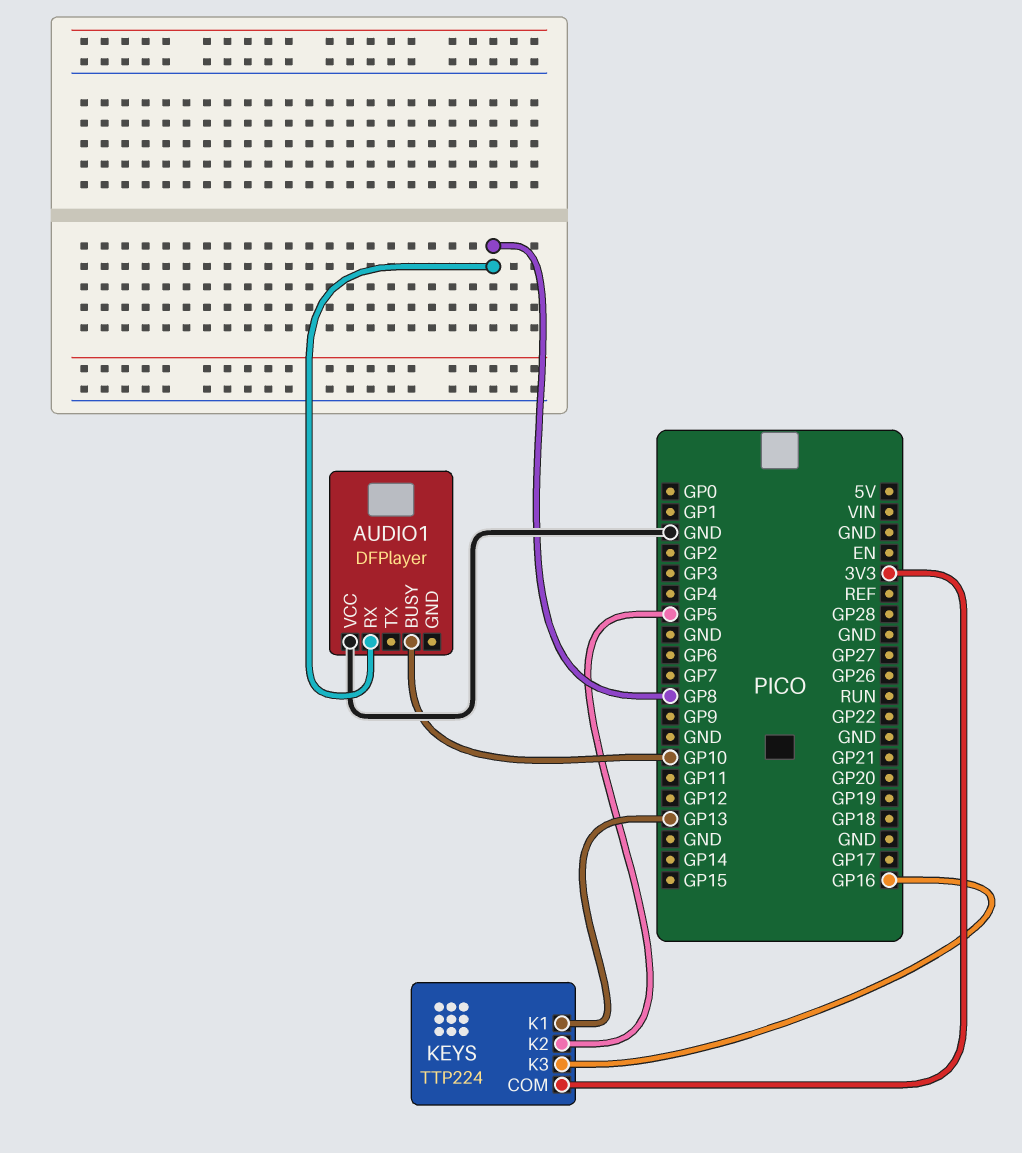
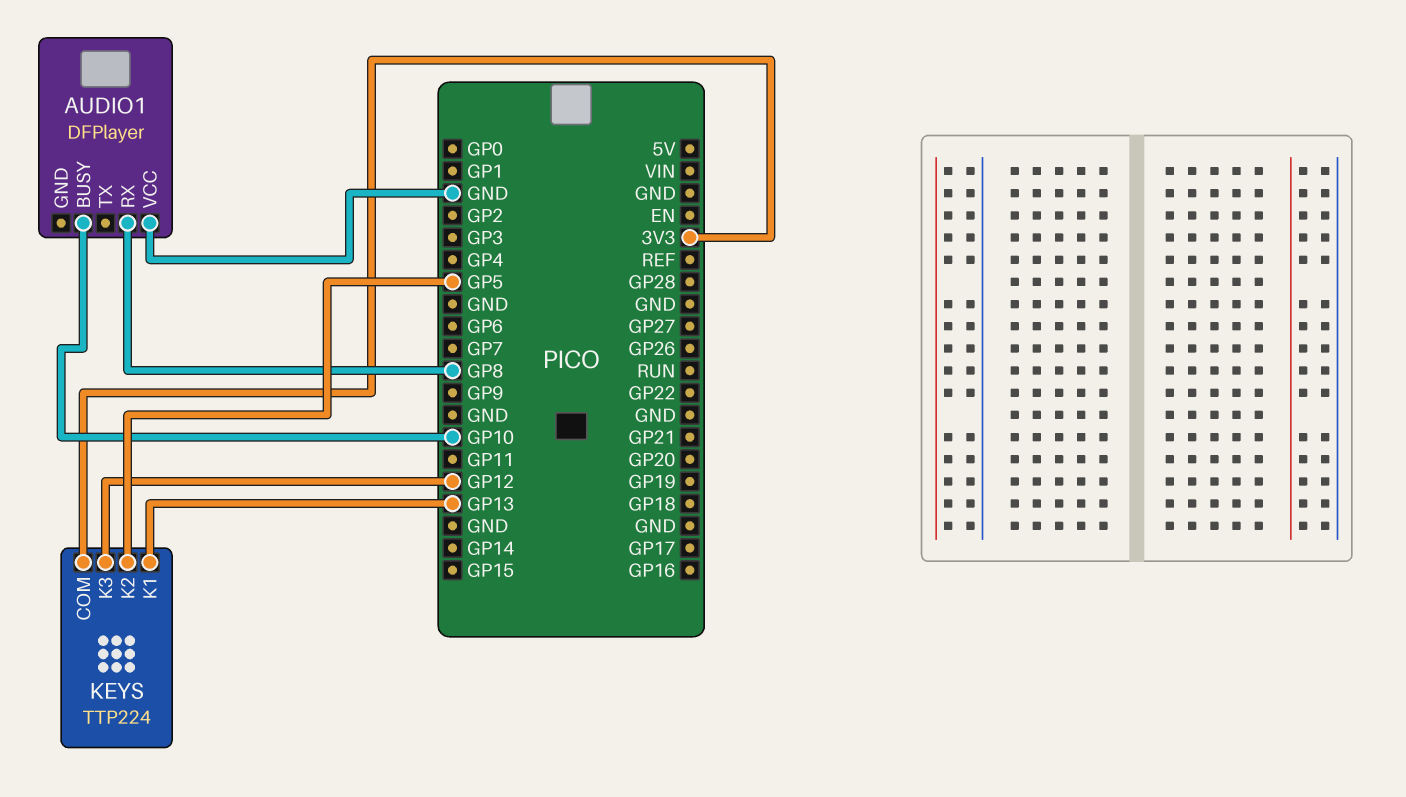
KEYS pin K3: GP16 -> GP12

